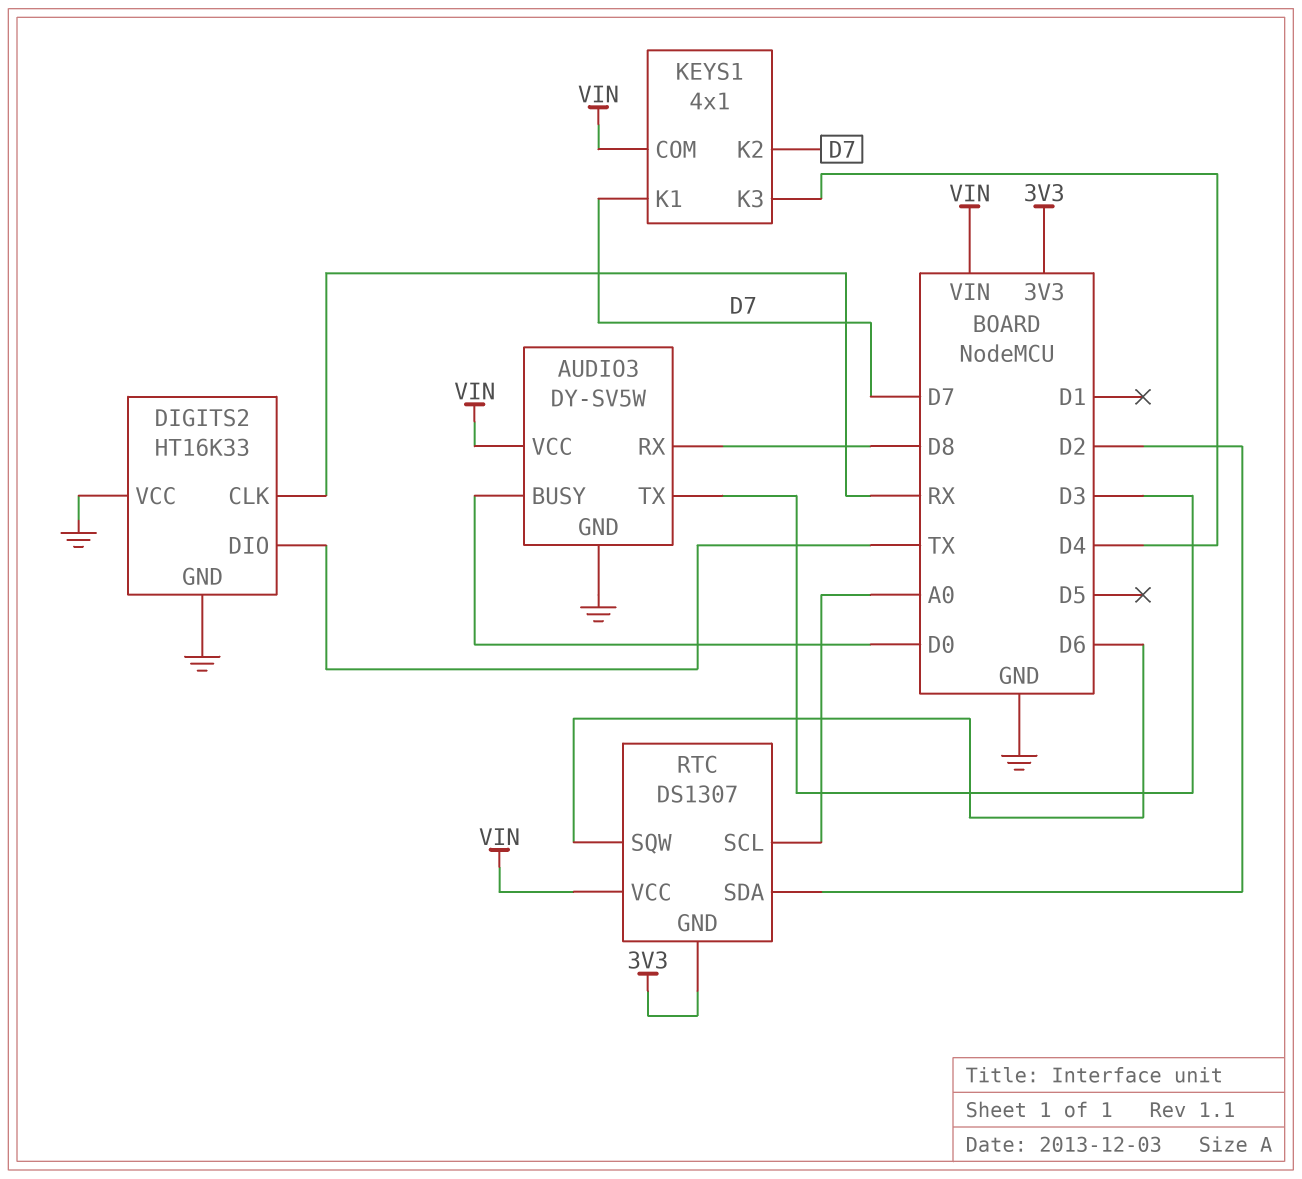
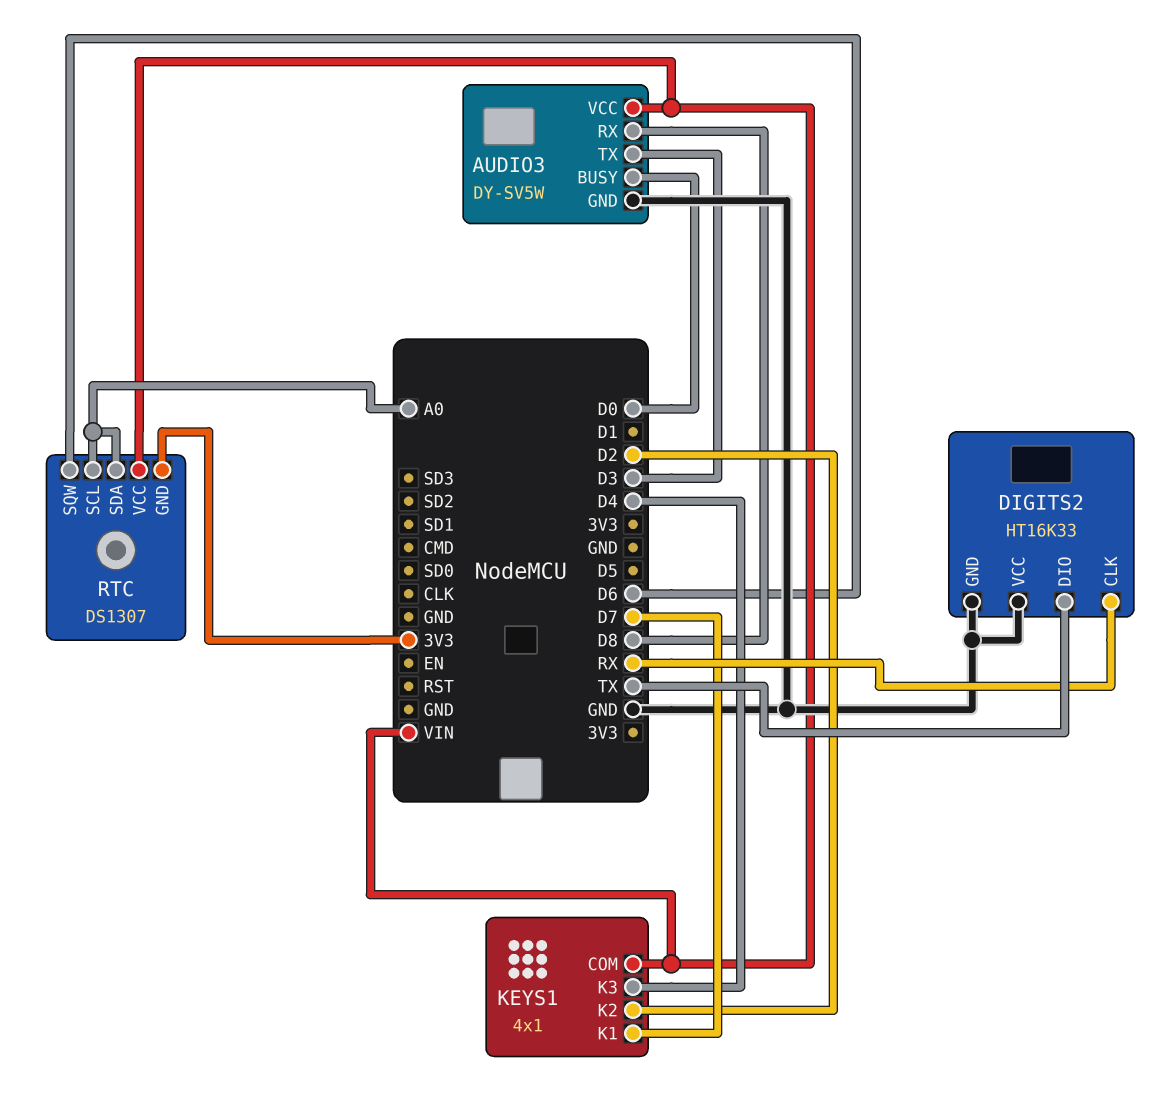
KEYS1 pin K2: D7 -> D2
RTC pin SDA: D2 -> A0

